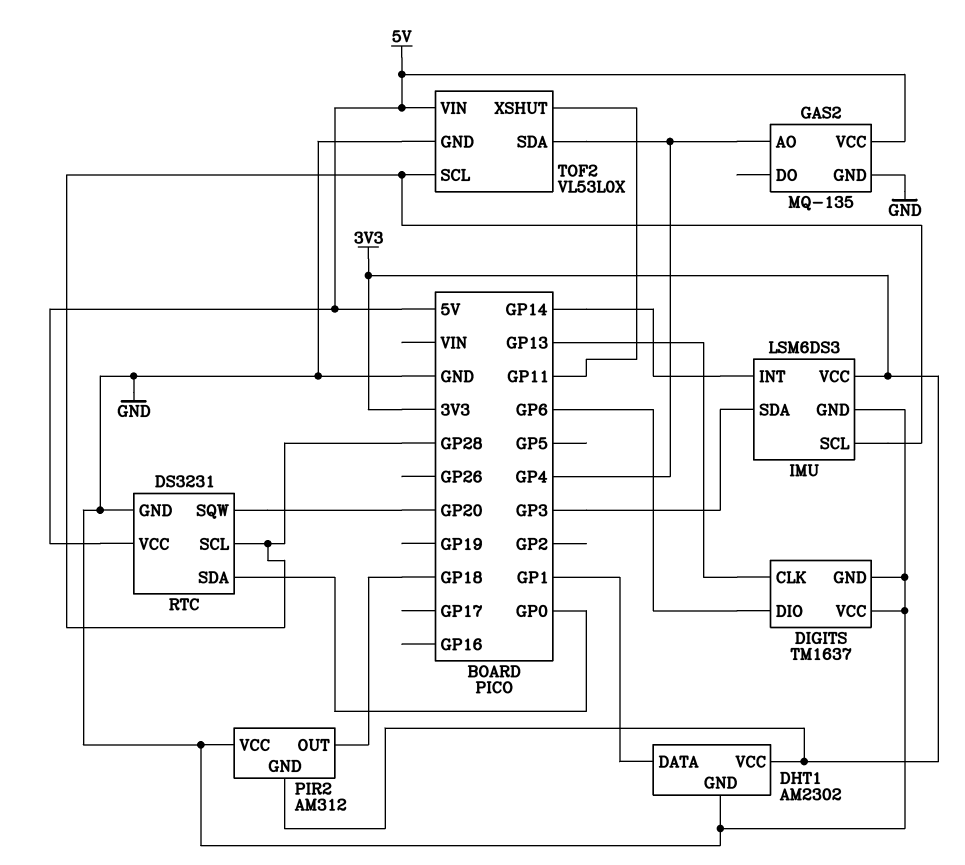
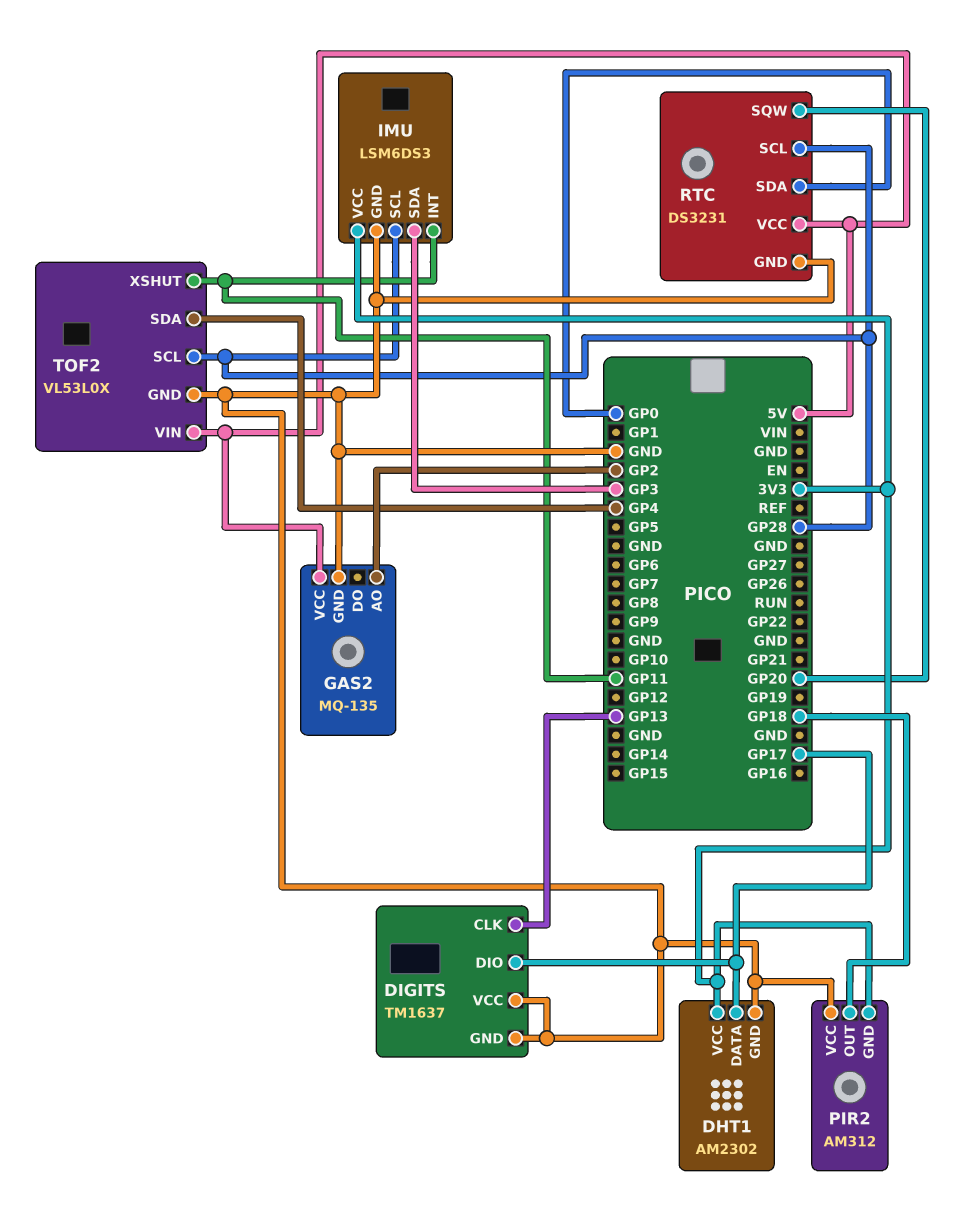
DHT1 pin DATA: GP1 -> GP17
DIGITS pin DIO: GP6 -> GP17
GAS2 pin AO: GP4 -> GP2
IMU pin INT: GP14 -> GP11

